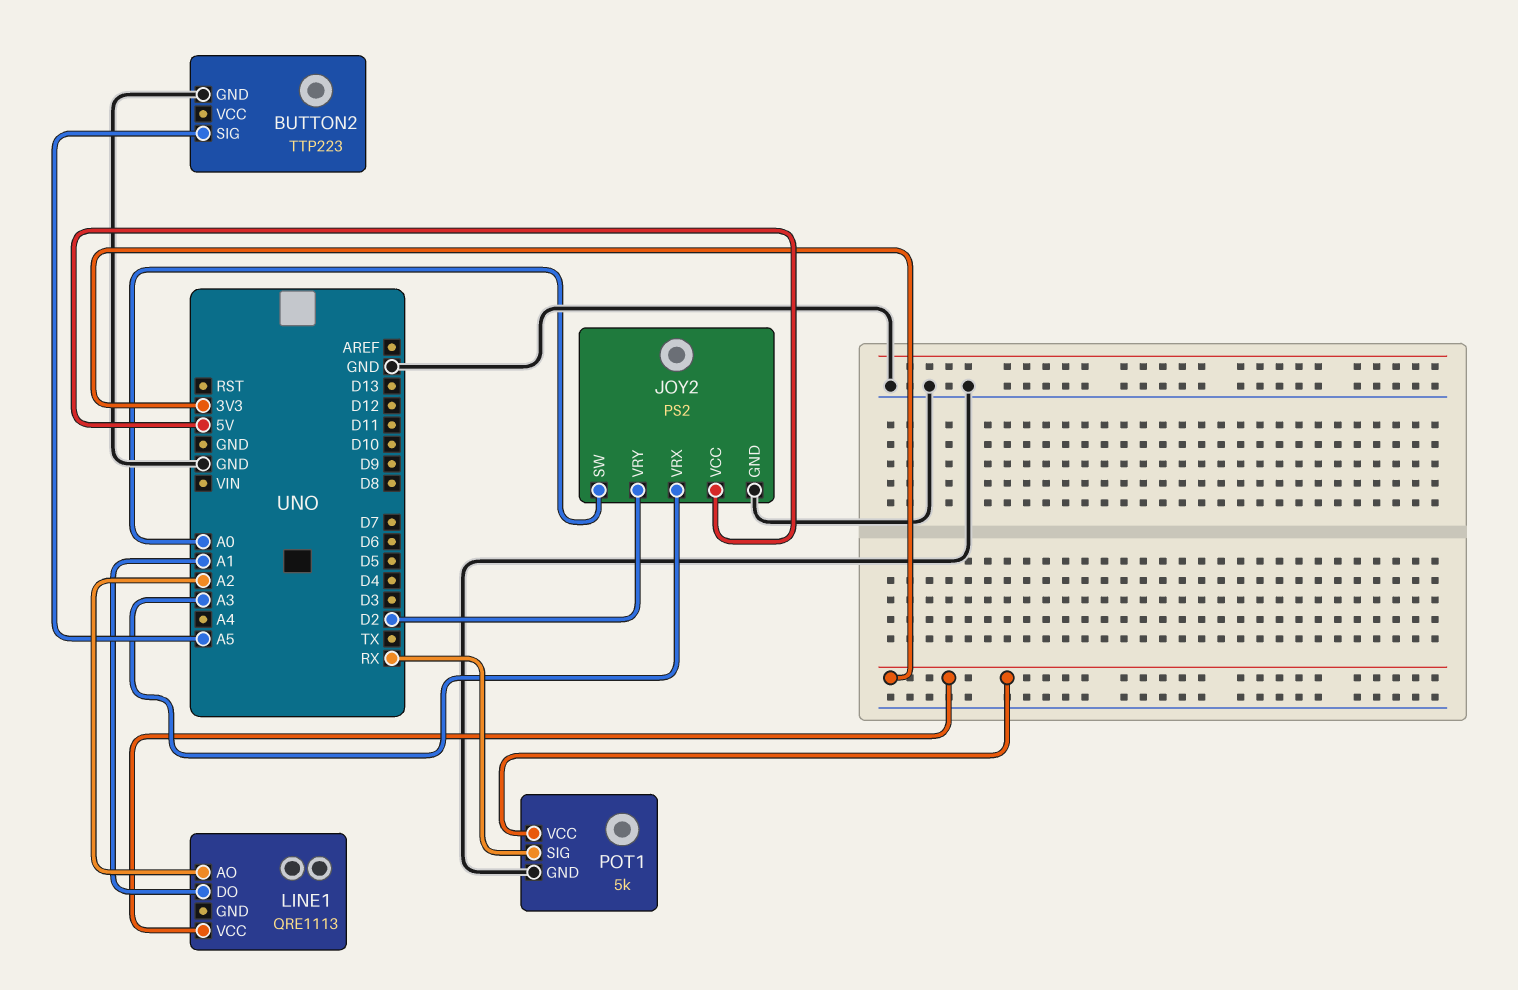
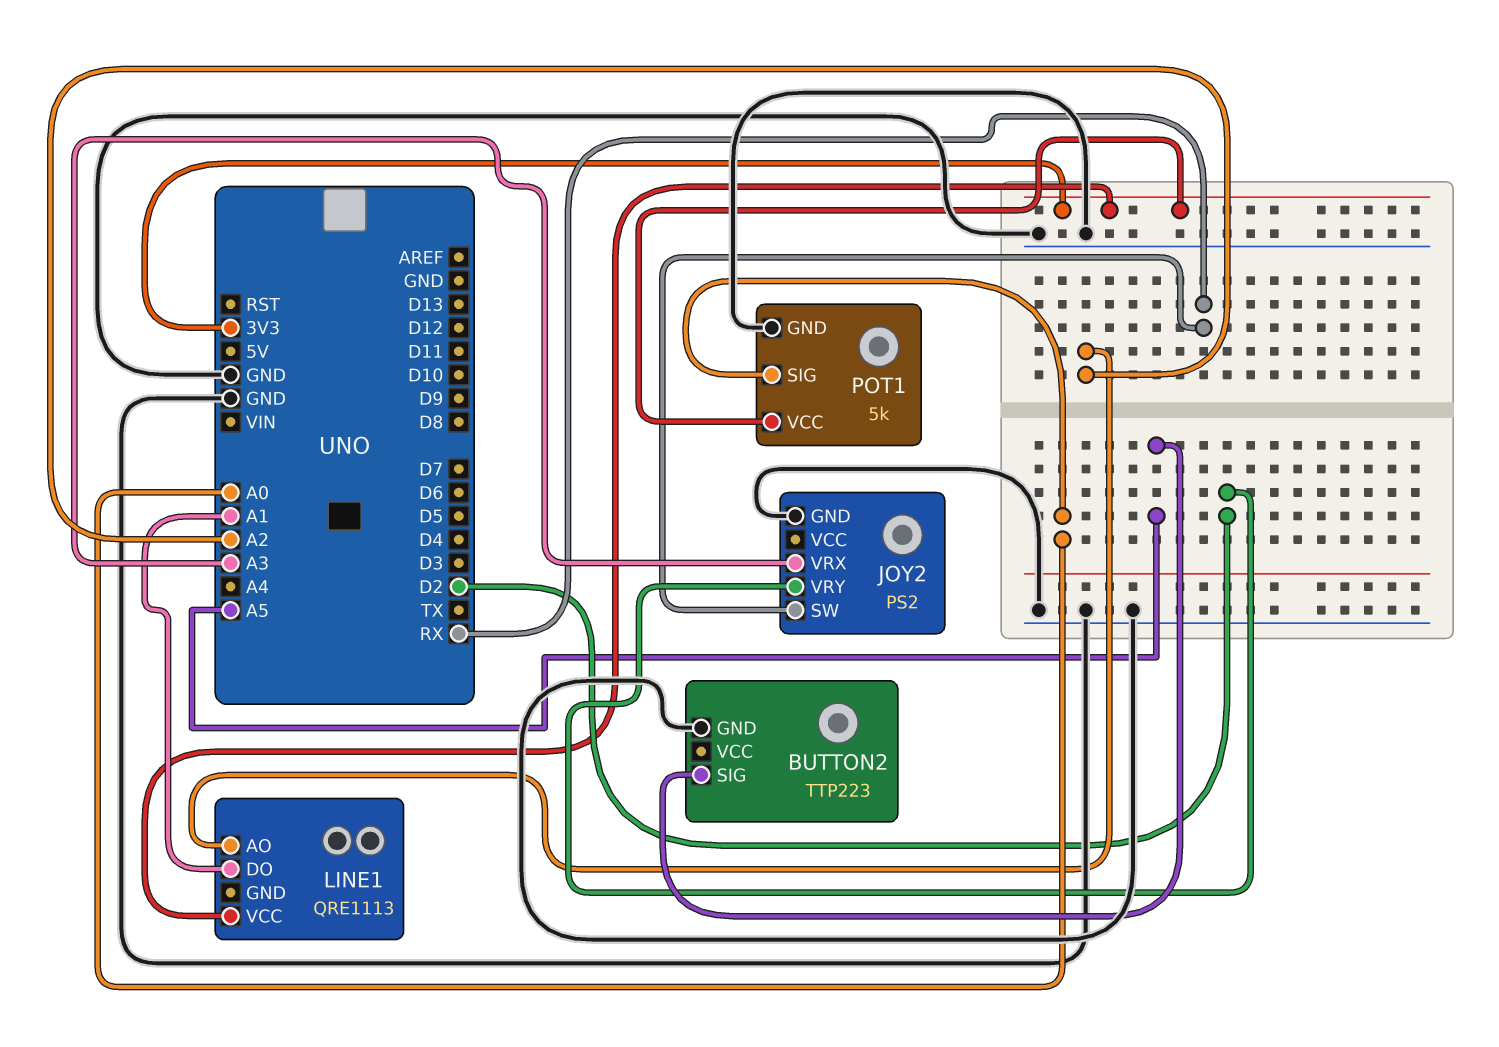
JOY2 pin SW: A0 -> RX
JOY2 pin VCC: 5V -> none
POT1 pin SIG: RX -> A0

